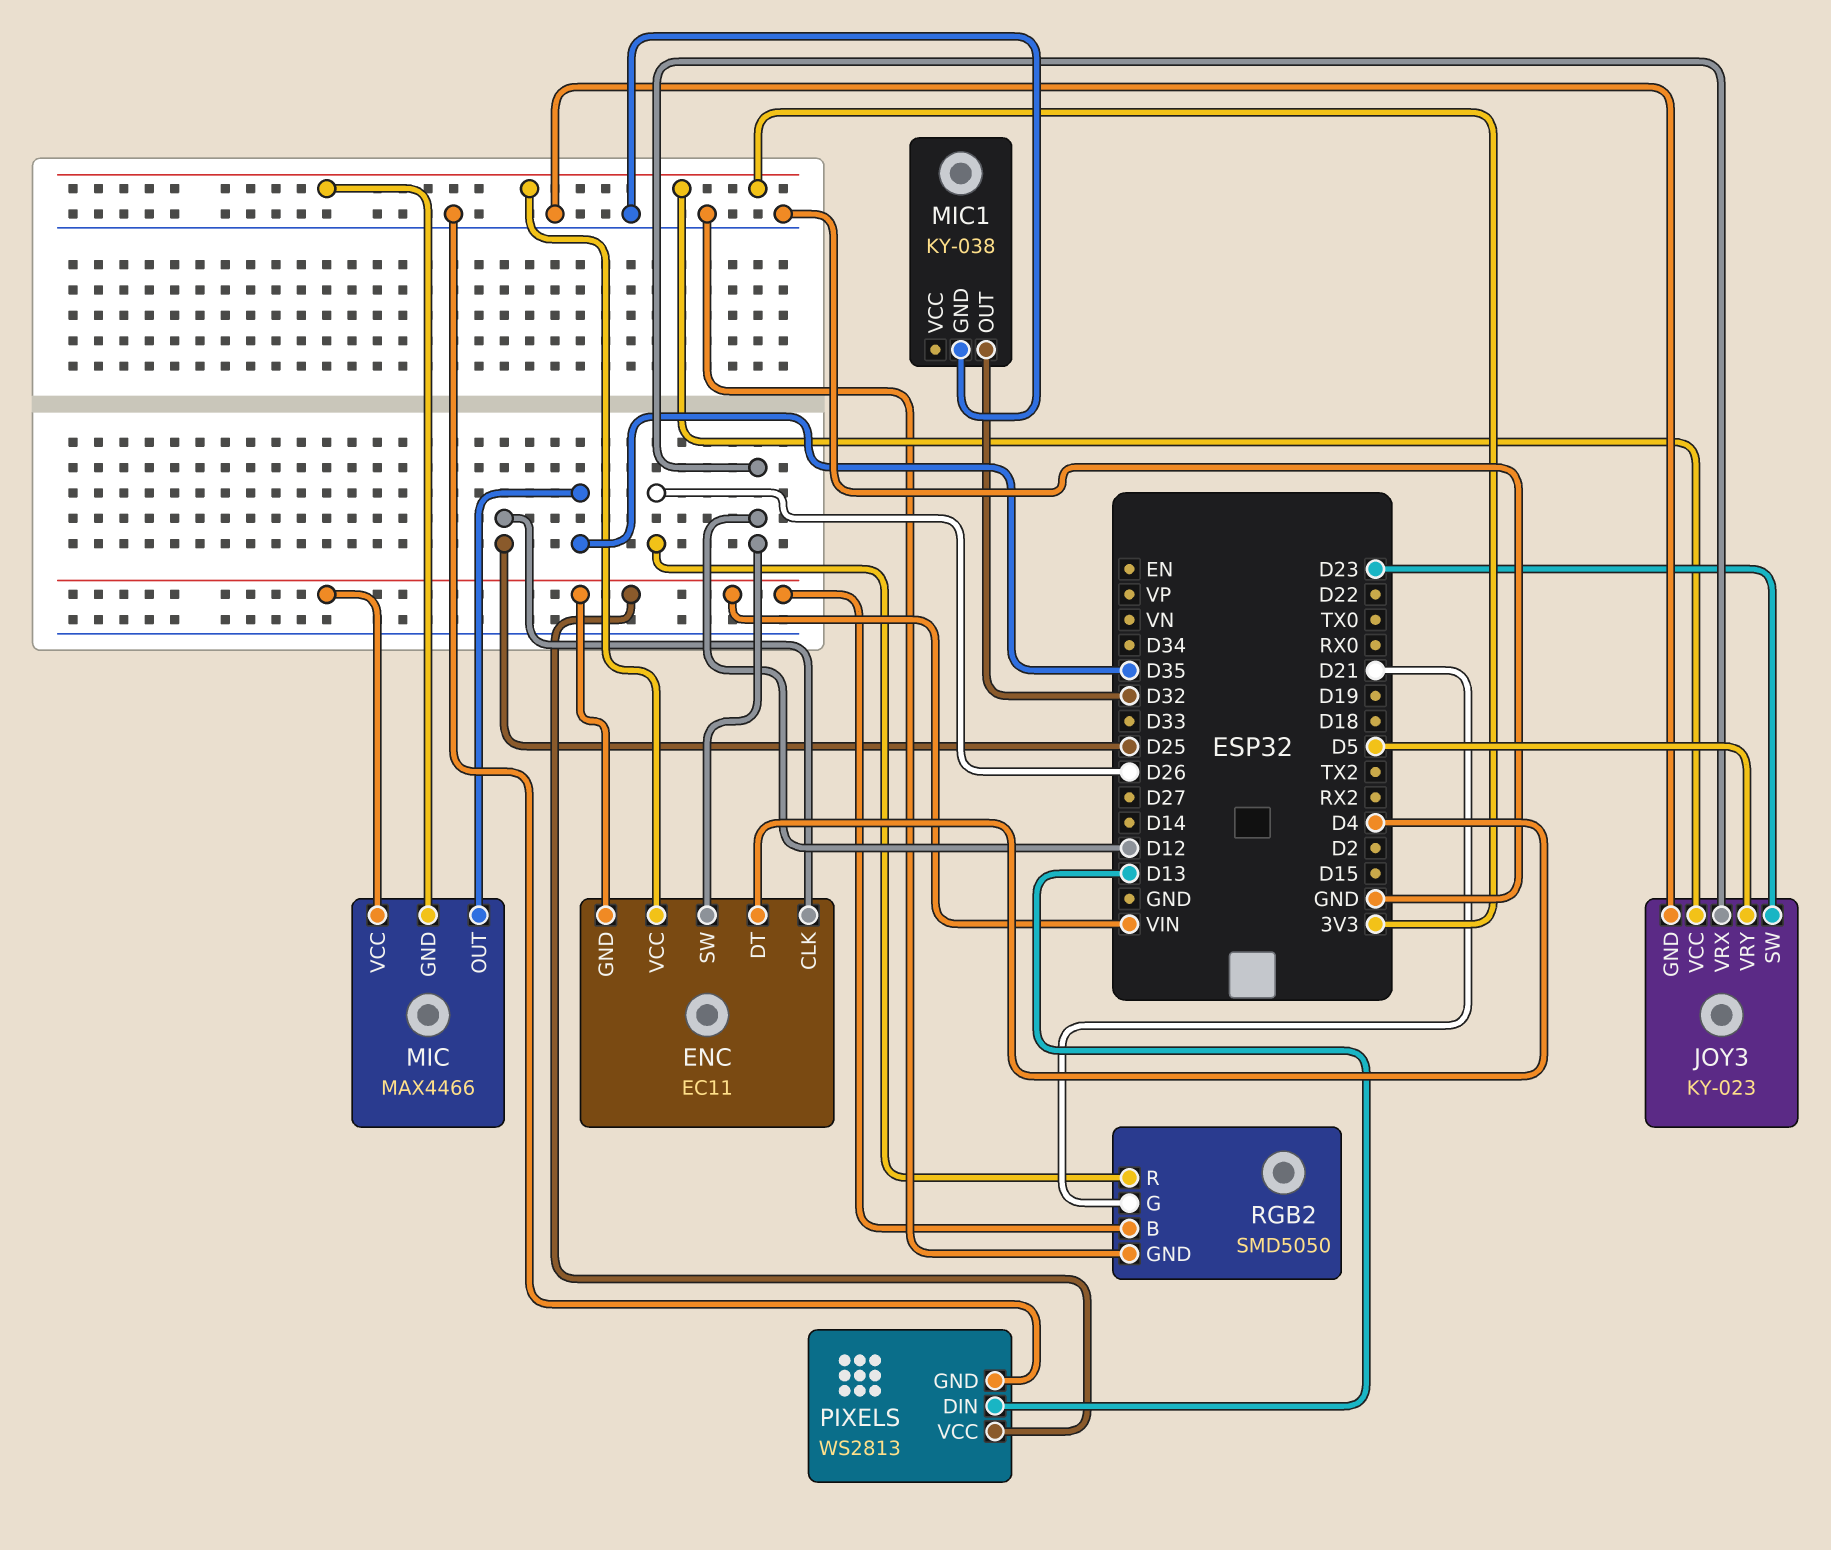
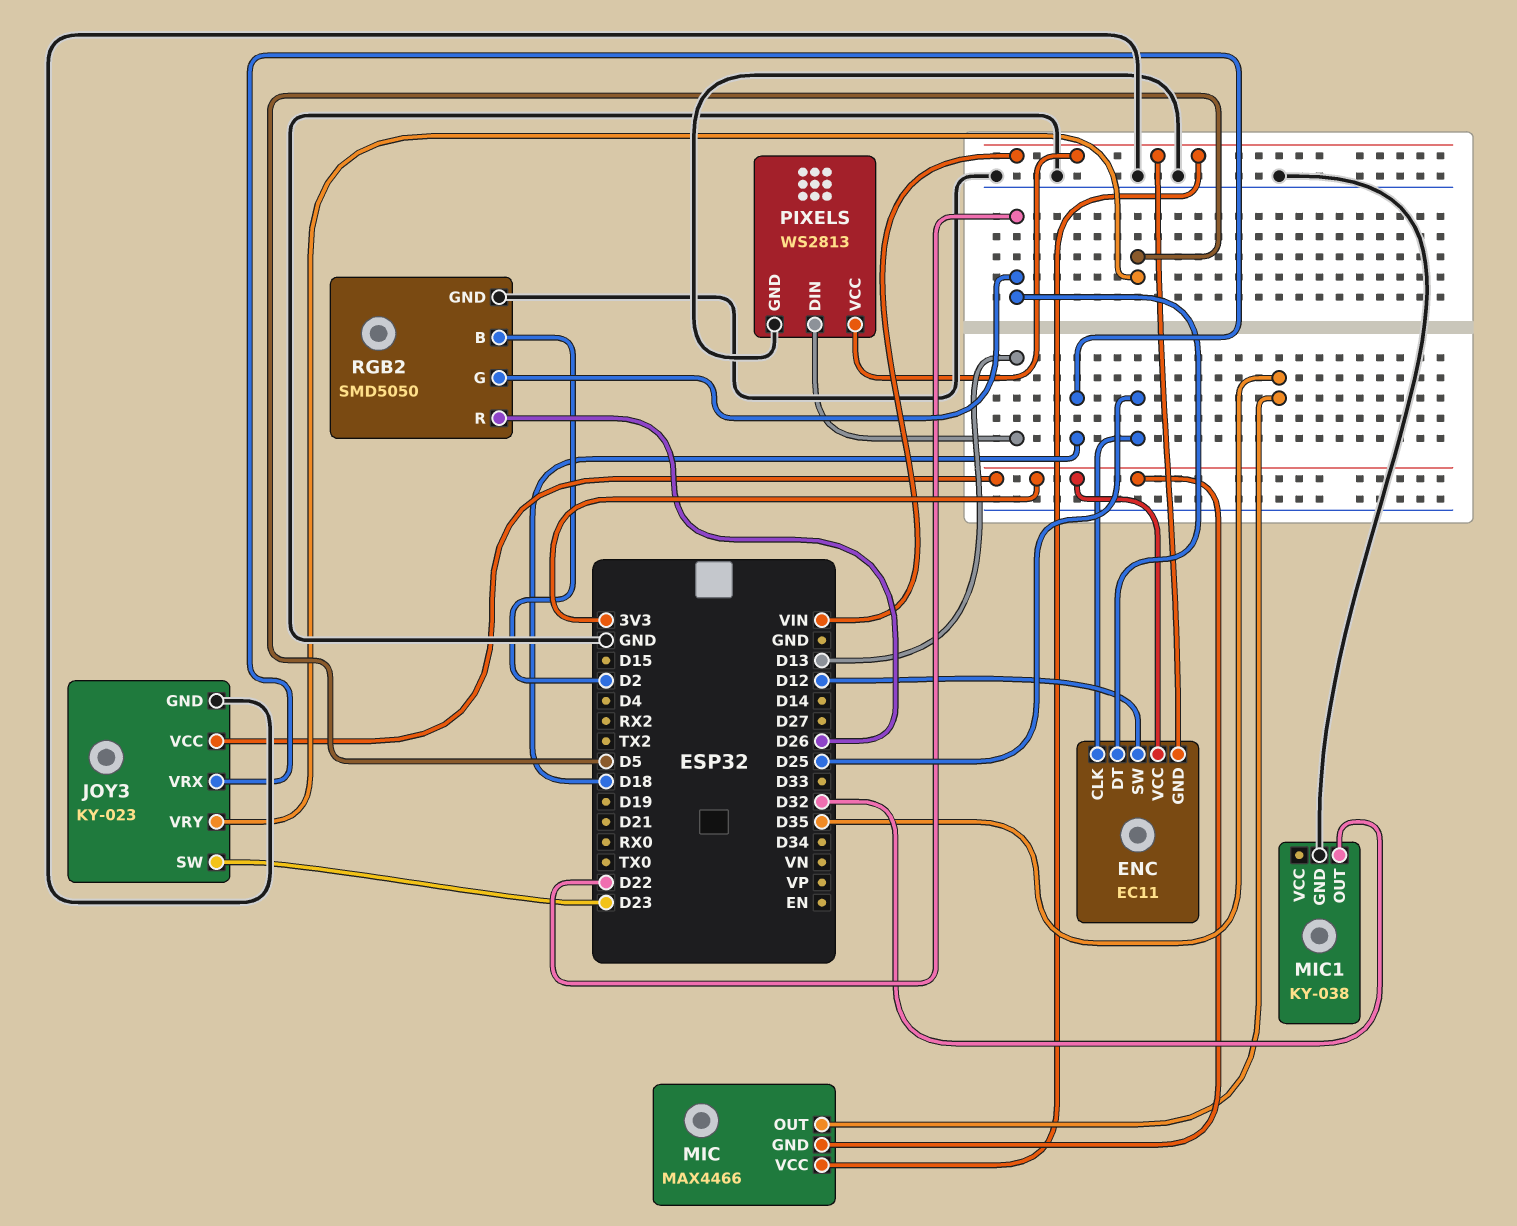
ENC pin DT: D4 -> D22
JOY3 pin VRX: D12 -> D18
RGB2 pin B: VIN -> D2
RGB2 pin G: D21 -> D22

